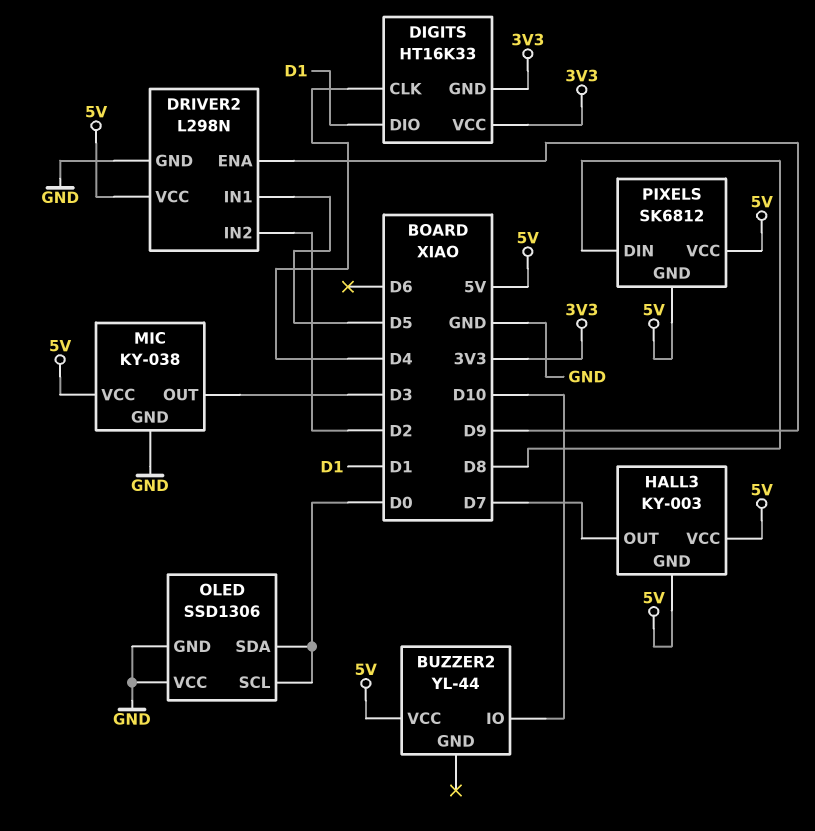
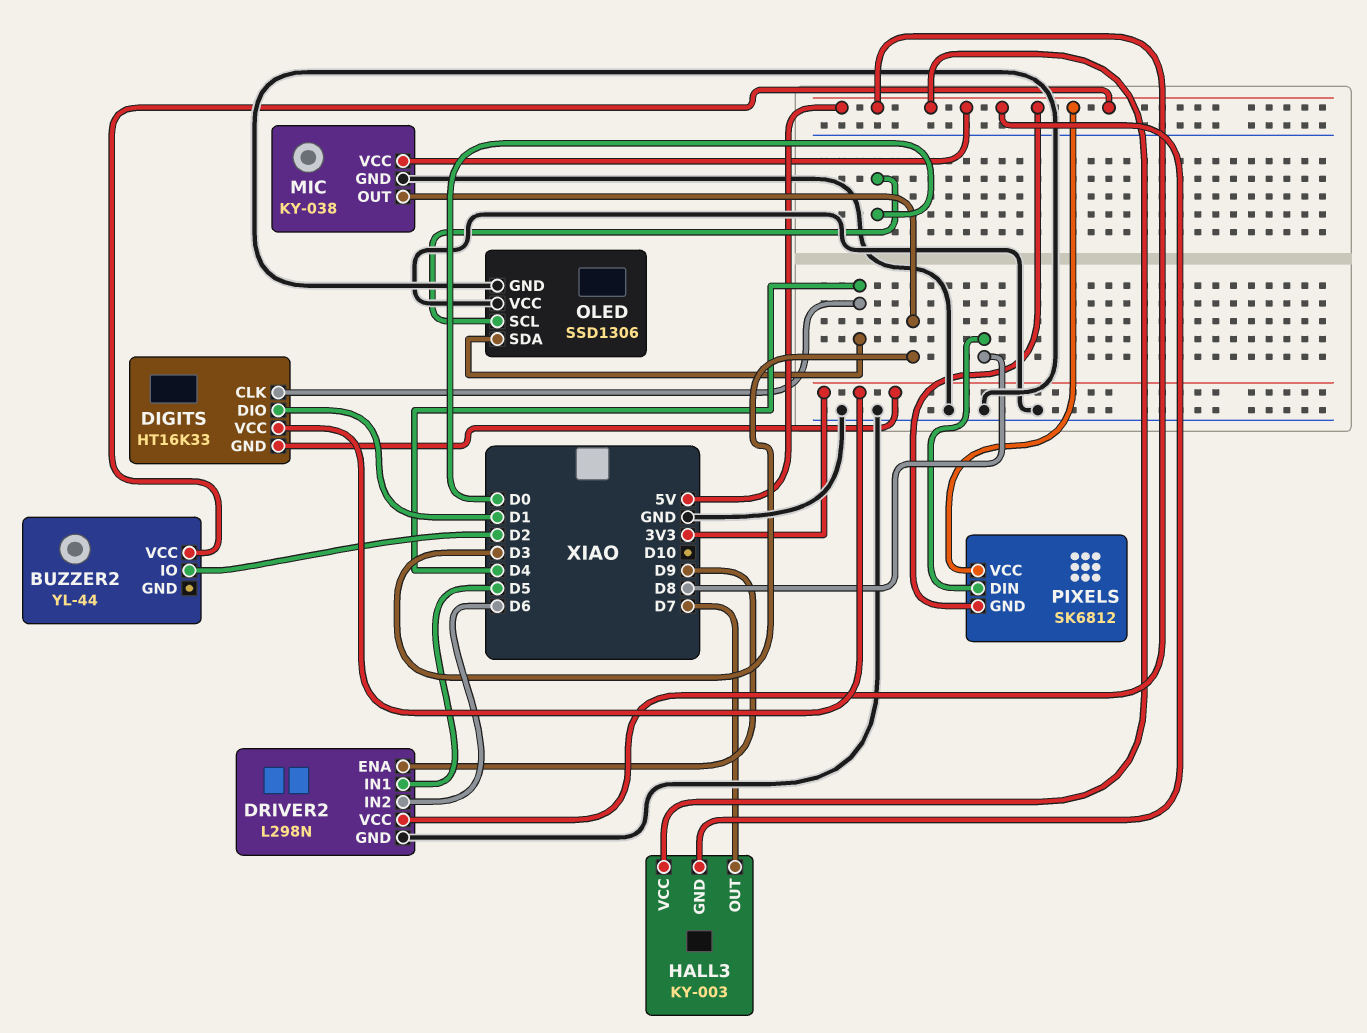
BUZZER2 pin IO: D10 -> D2
DRIVER2 pin IN2: D2 -> D6
OLED pin SDA: D0 -> D4

